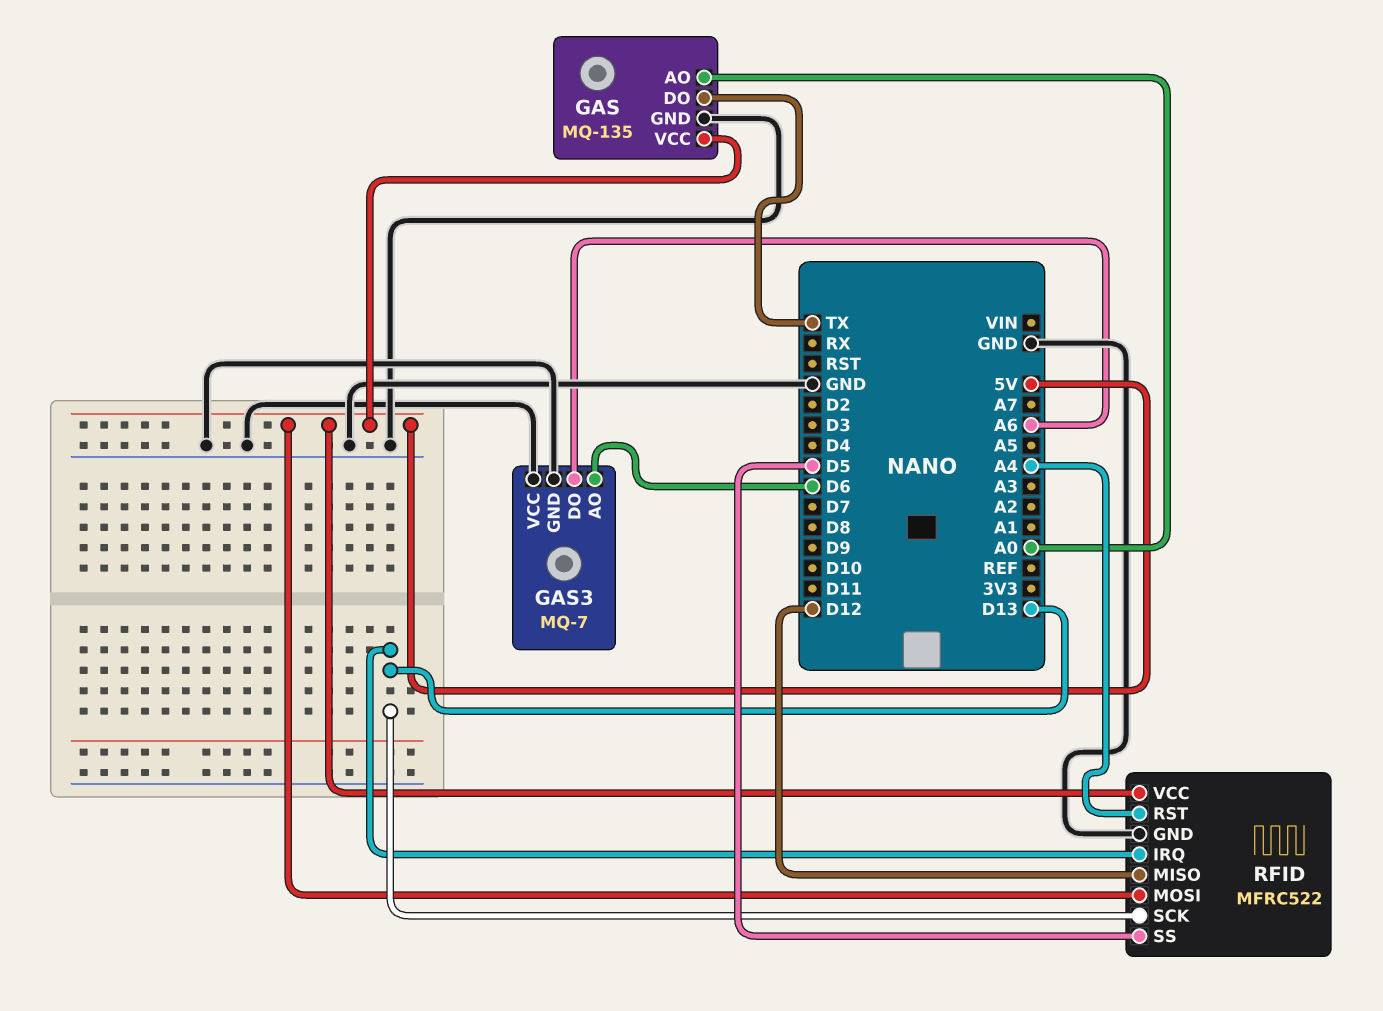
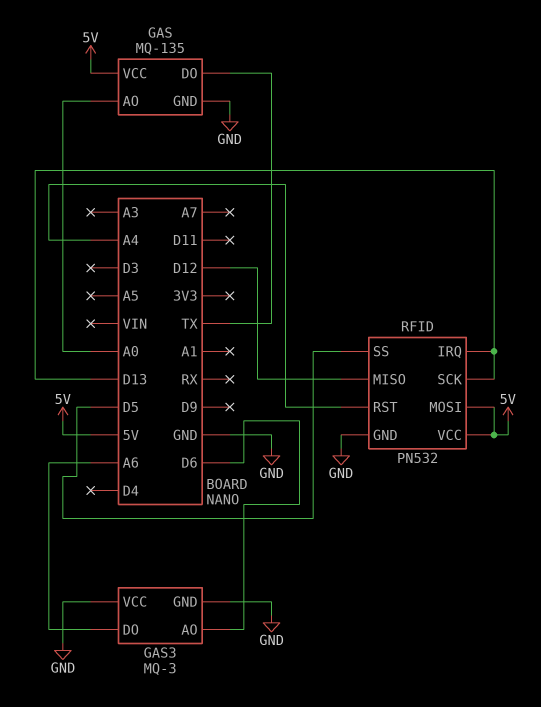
GAS3: MQ-7 -> MQ-3
RFID: MFRC522 -> PN532

